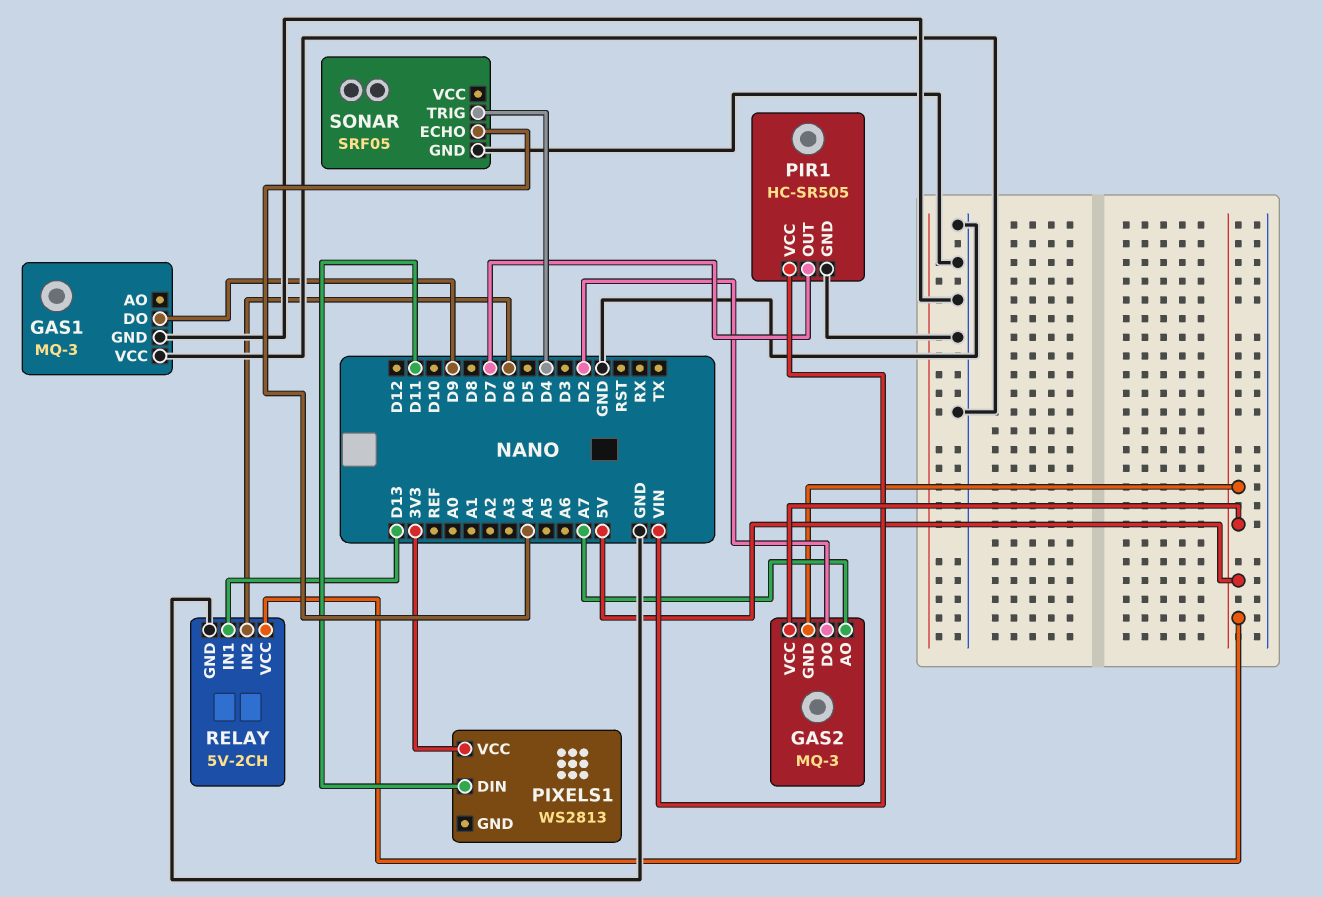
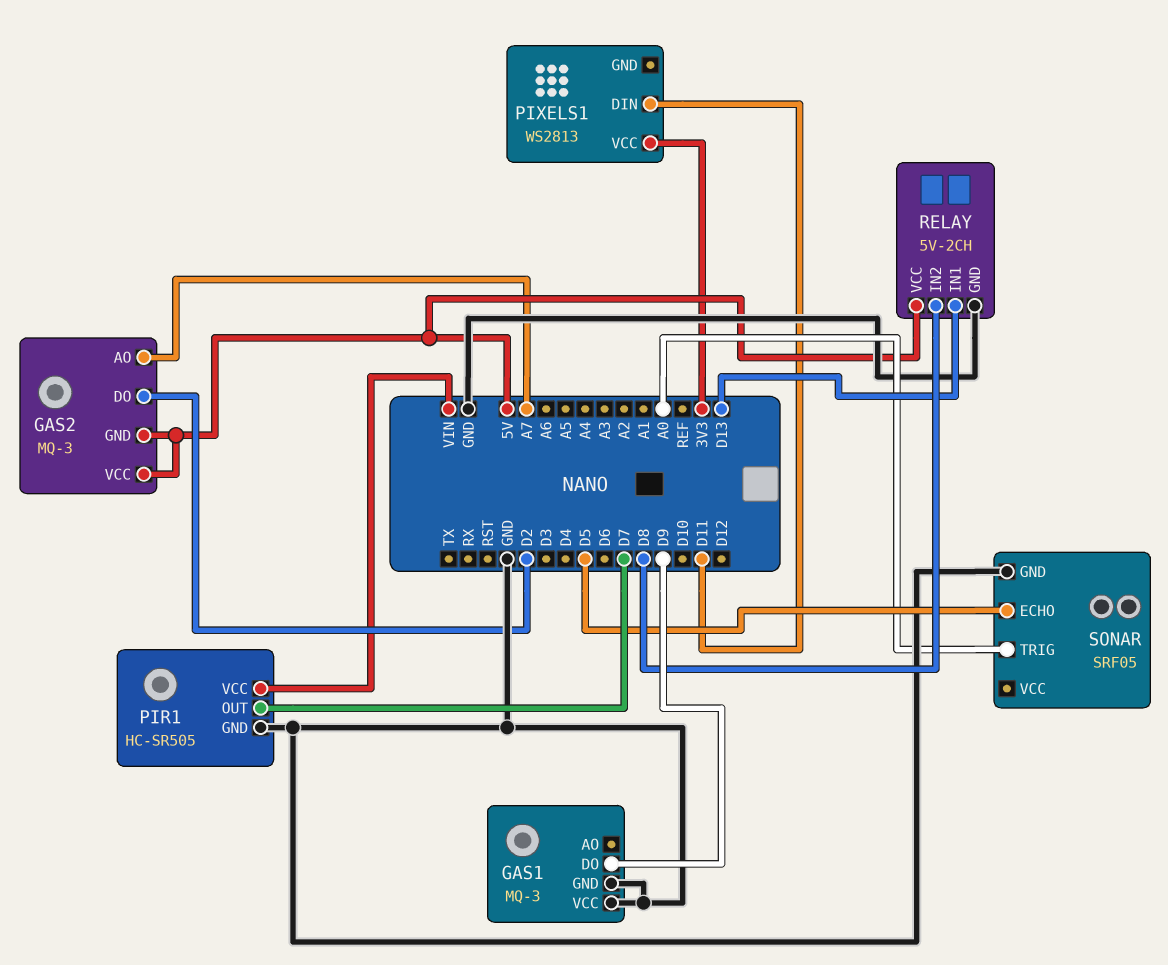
RELAY pin IN2: D6 -> D8
SONAR pin ECHO: A4 -> D5
SONAR pin TRIG: D4 -> A0

